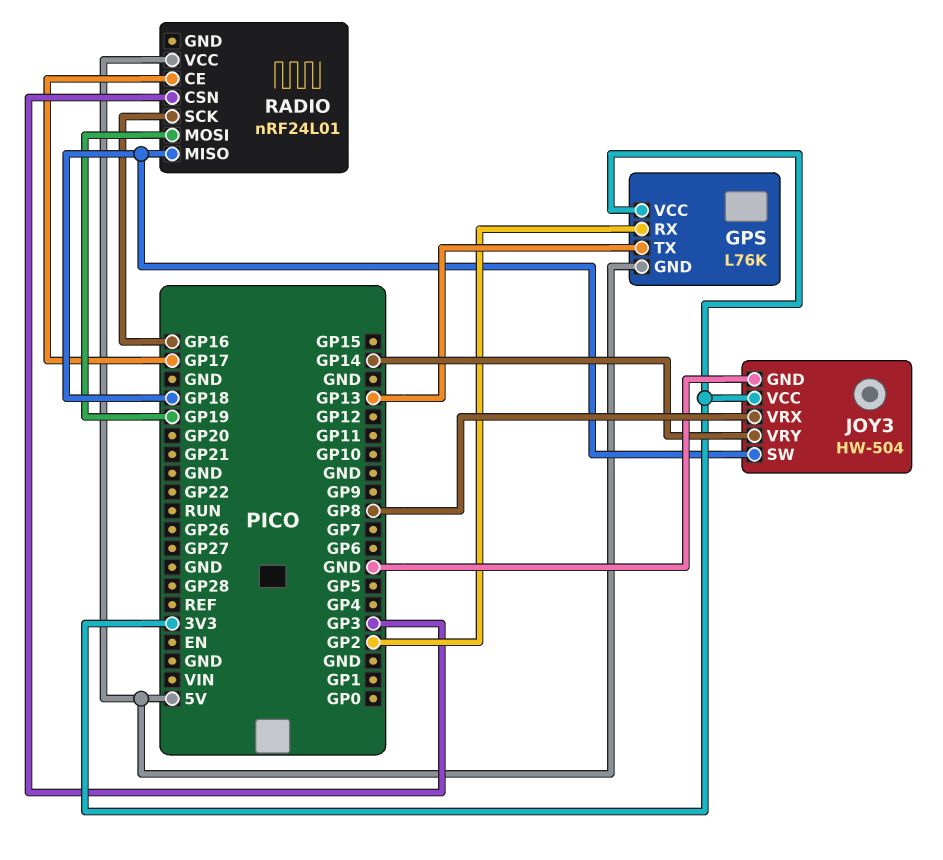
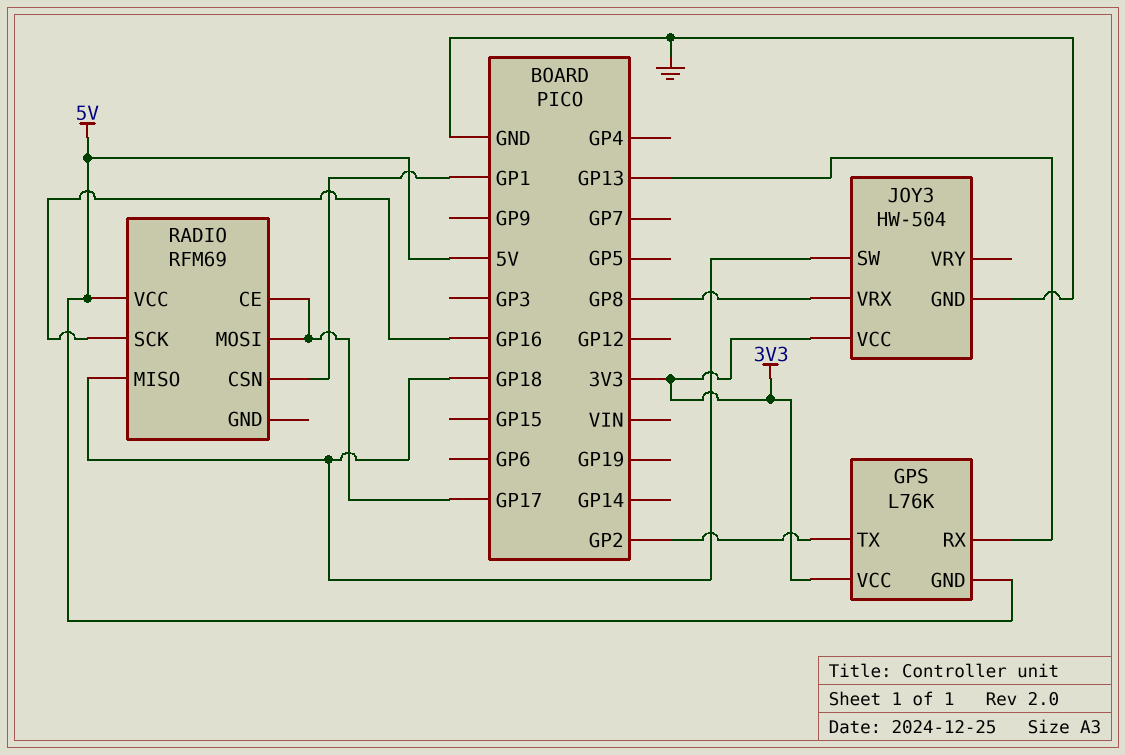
GPS pin RX: GP2 -> GP13
GPS pin TX: GP13 -> GP2
JOY3 pin VRY: GP14 -> none
RADIO: nRF24L01 -> RFM69
RADIO pin CSN: GP3 -> GP1
RADIO pin MOSI: GP19 -> GP17

